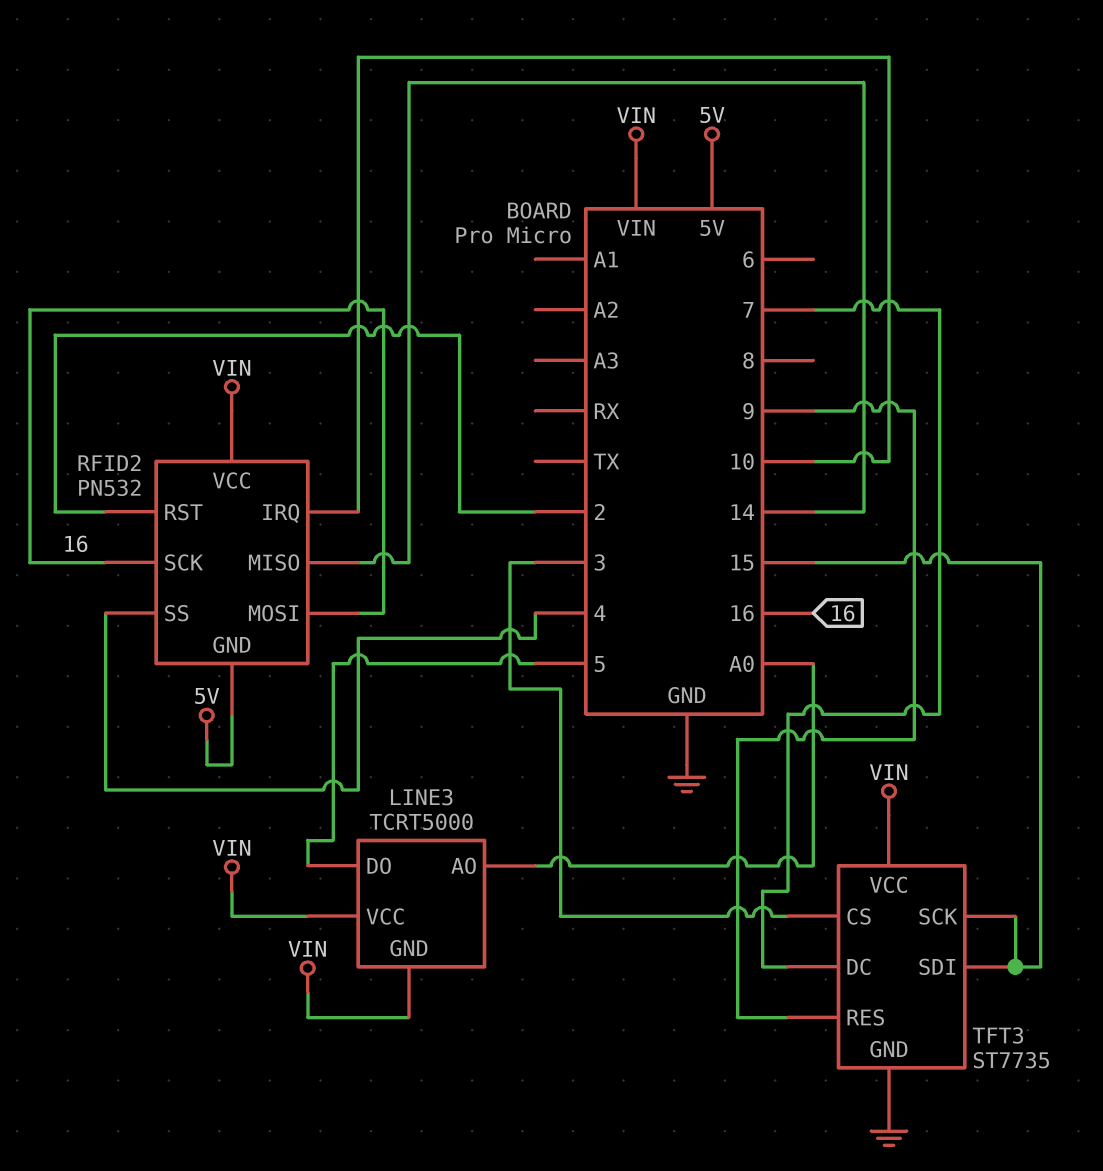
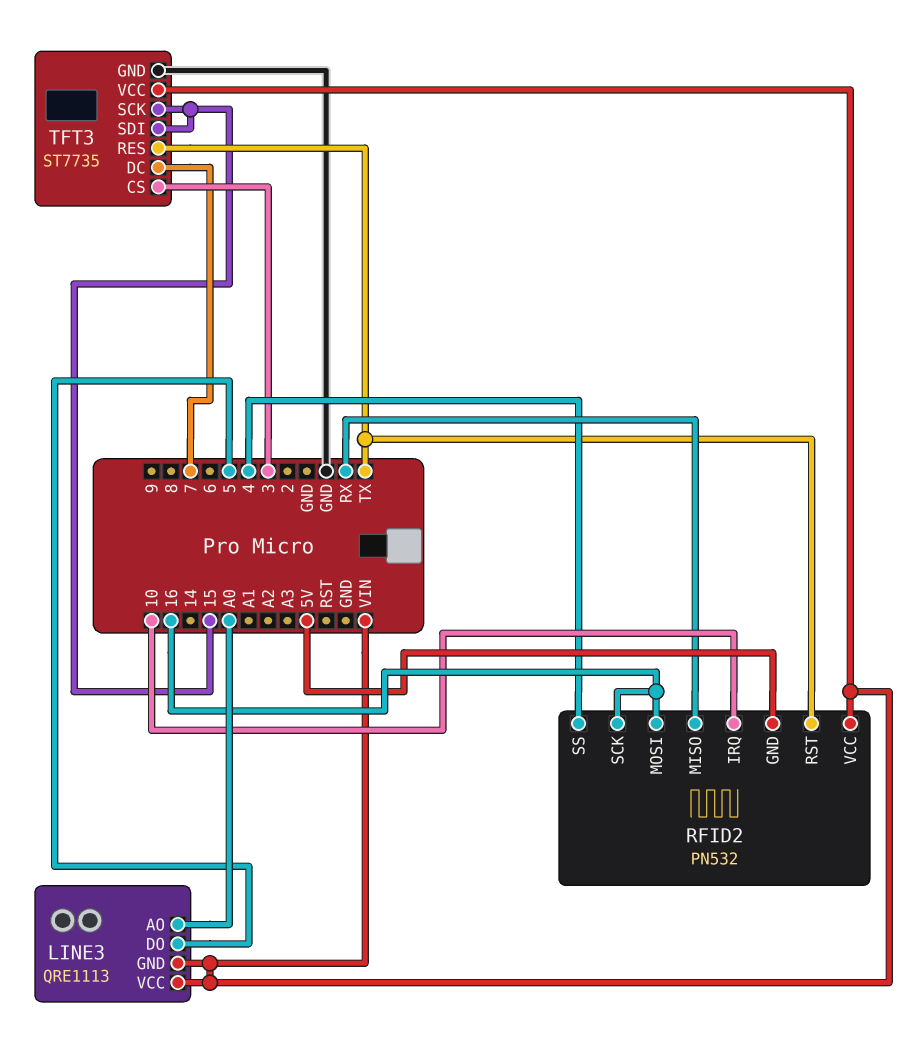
LINE3: TCRT5000 -> QRE1113
RFID2 pin MISO: 14 -> RX
RFID2 pin RST: 2 -> TX
TFT3 pin RES: 9 -> TX

